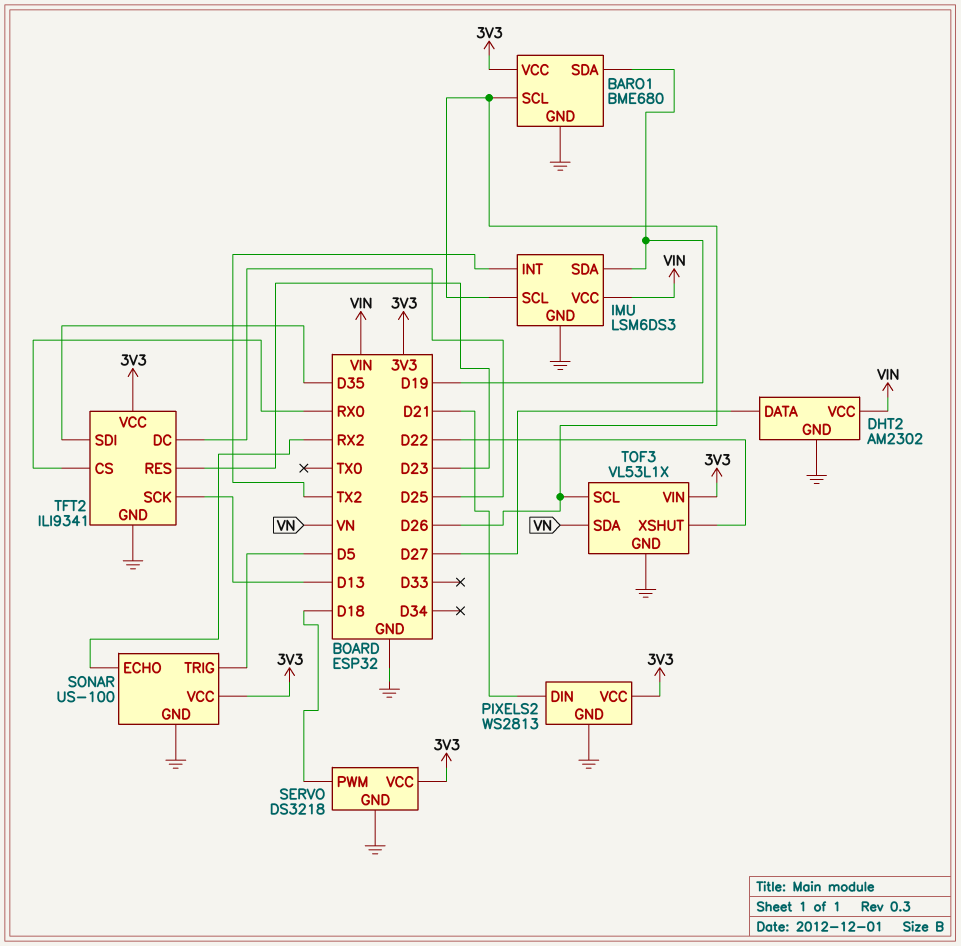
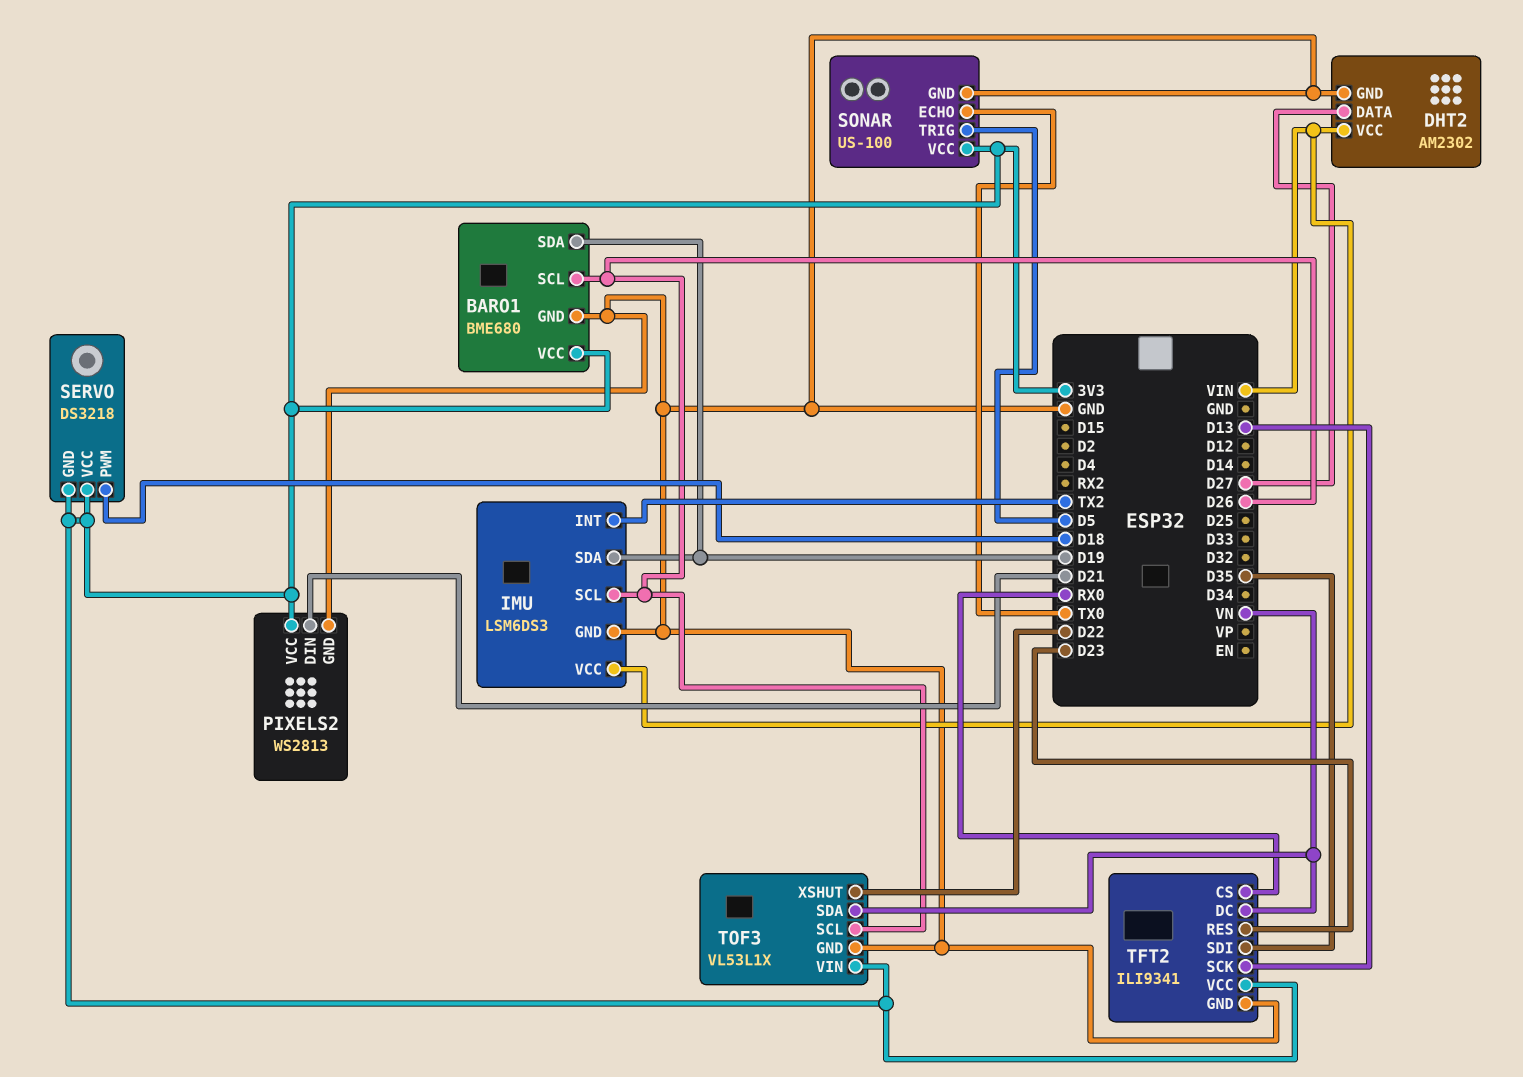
SERVO pin GND: GND -> 3V3
SONAR pin ECHO: RX2 -> TX0
TFT2 pin DC: D25 -> VN

